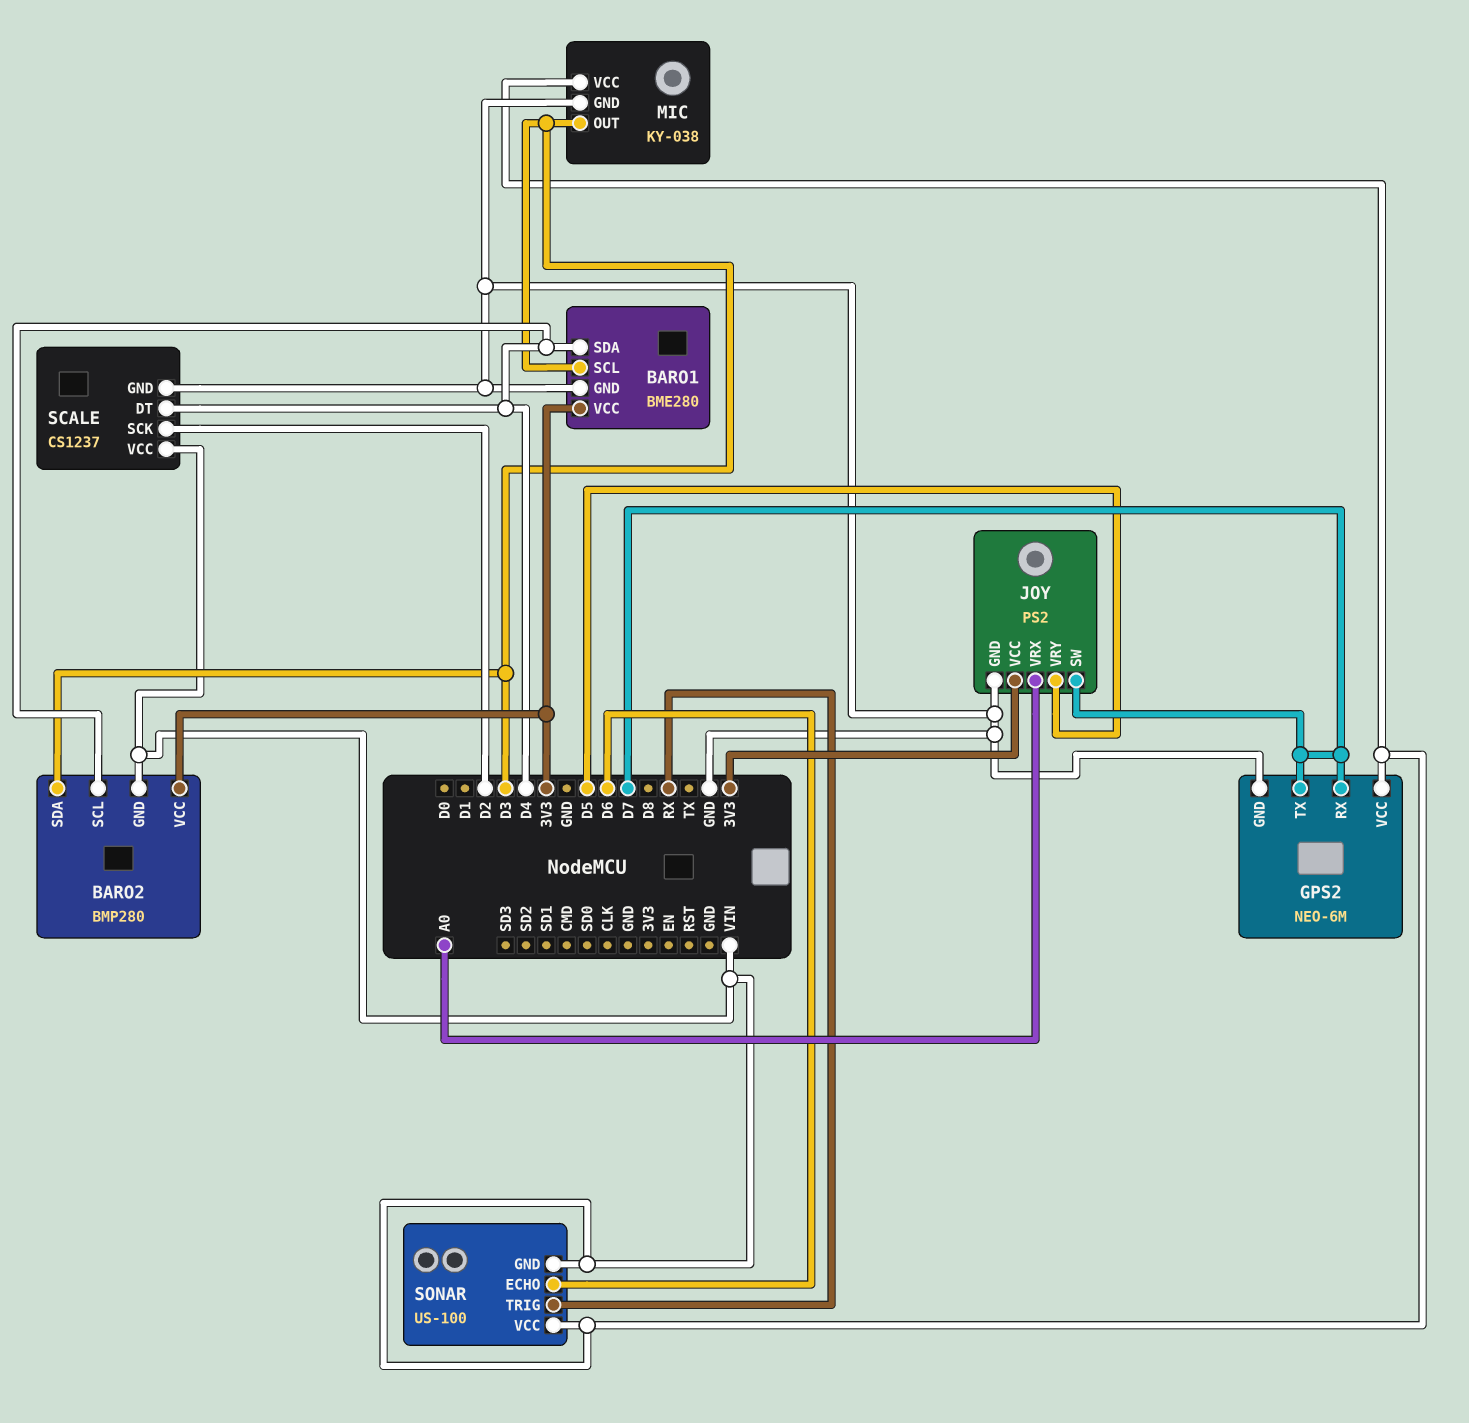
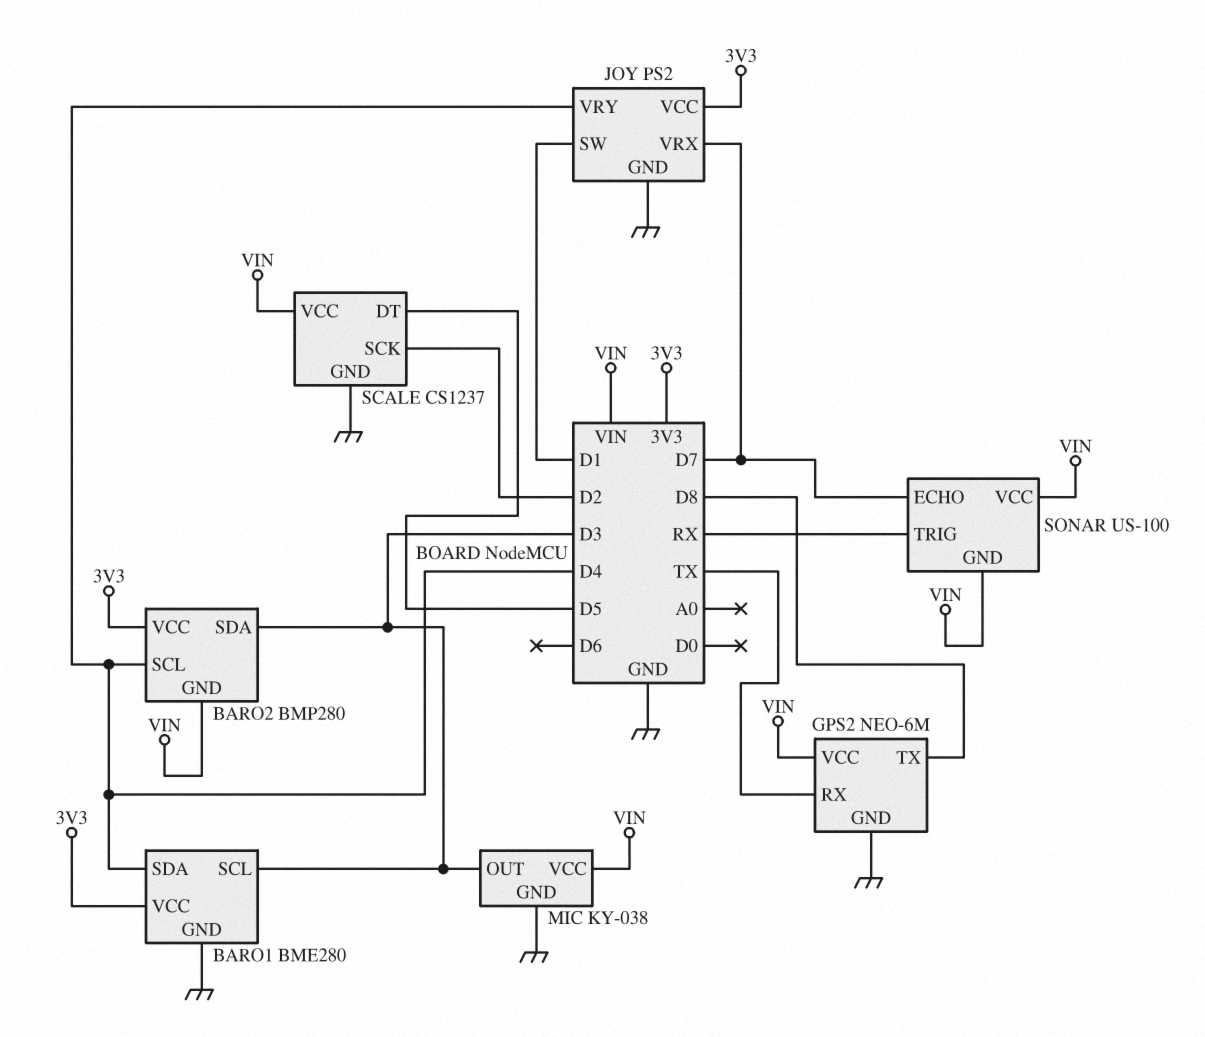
GPS2 pin RX: D7 -> TX
GPS2 pin TX: D7 -> D8
JOY pin SW: D7 -> D1
JOY pin VRX: A0 -> D7
JOY pin VRY: D5 -> D4
SCALE pin DT: D4 -> D5
SONAR pin ECHO: D6 -> D7

